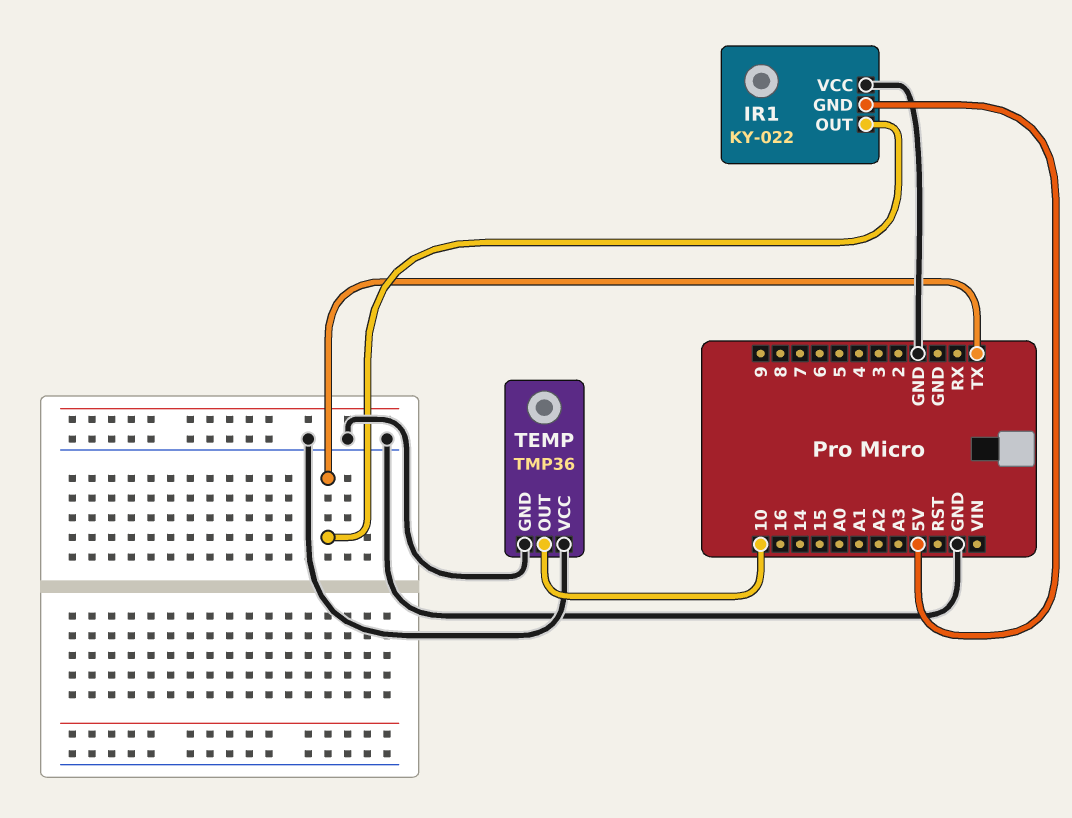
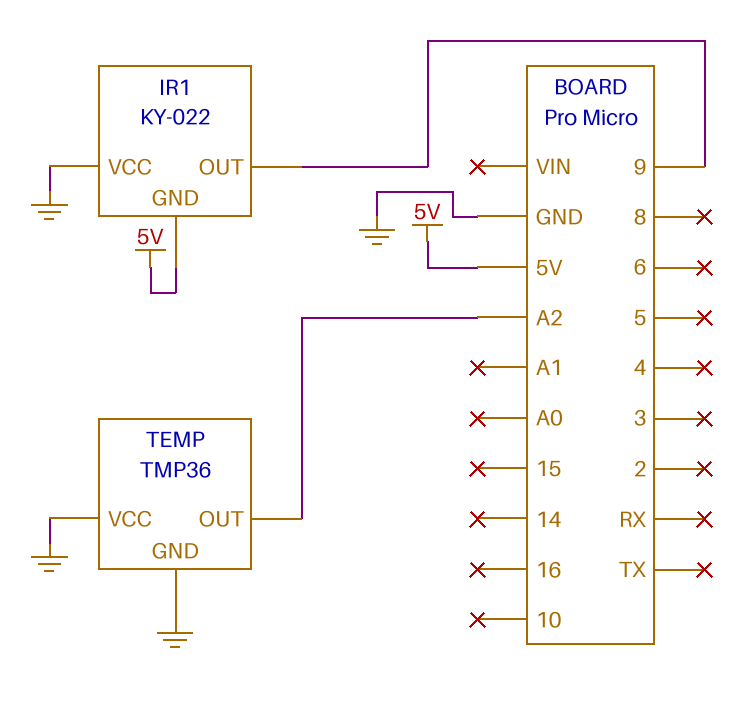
IR1 pin OUT: TX -> 9
TEMP pin OUT: 10 -> A2

